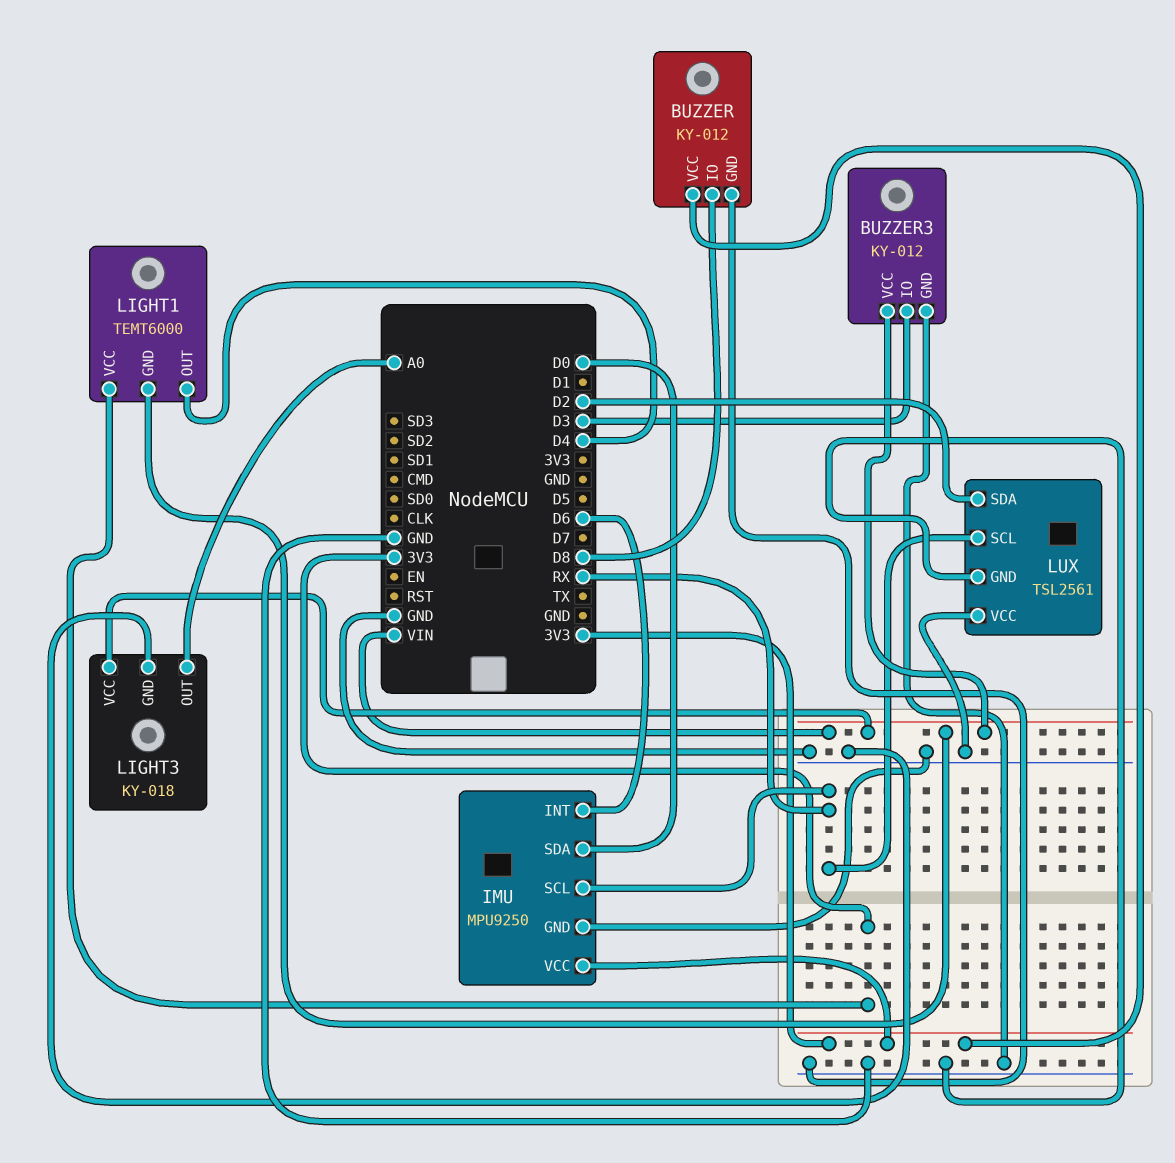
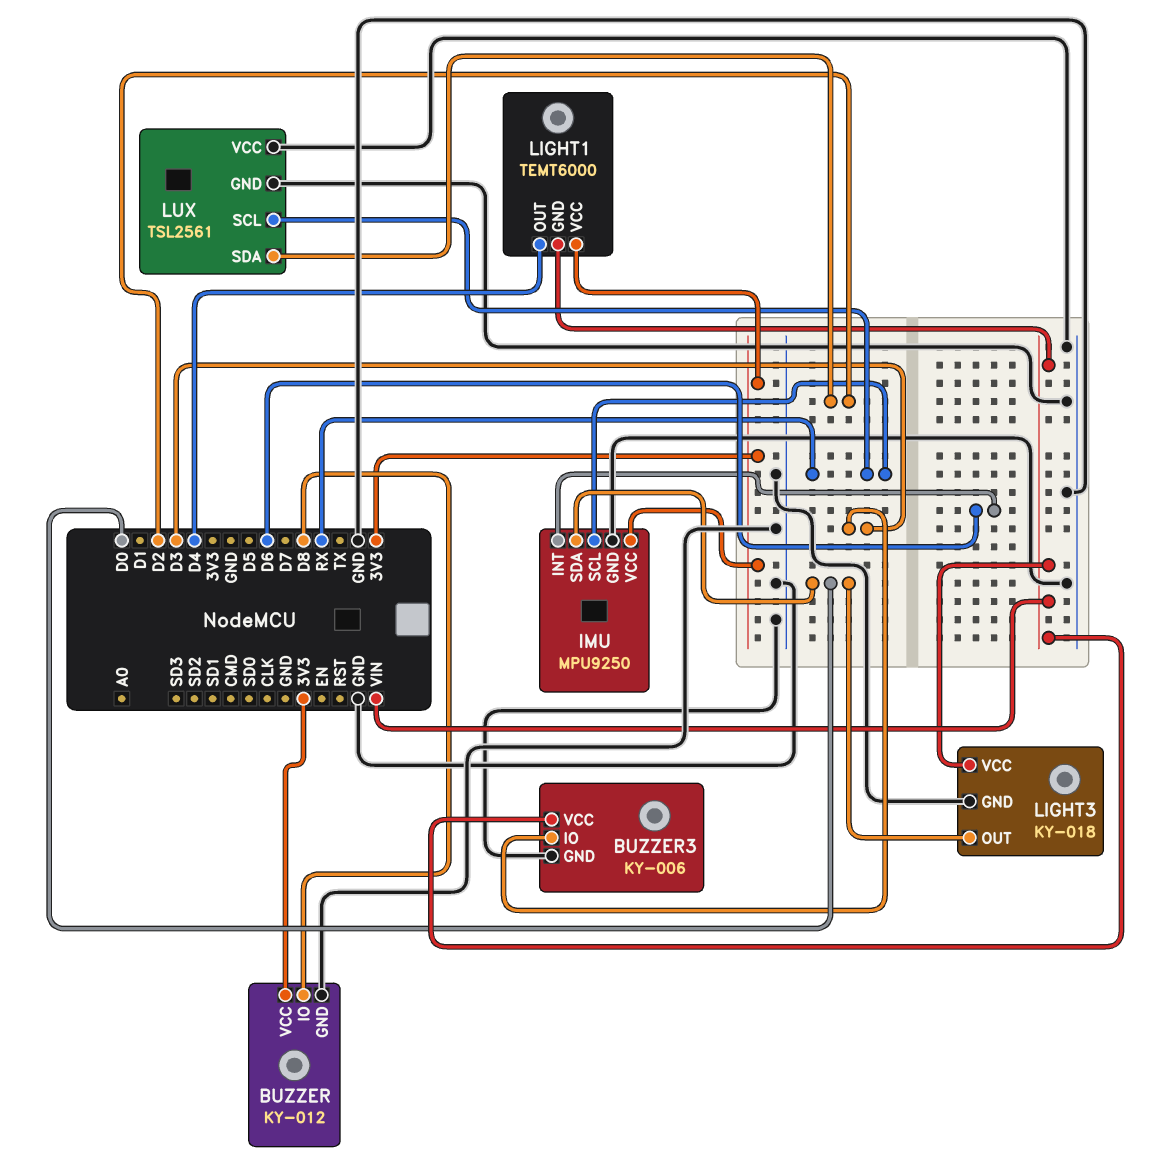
BUZZER3: KY-012 -> KY-006
LIGHT3 pin OUT: A0 -> D0

